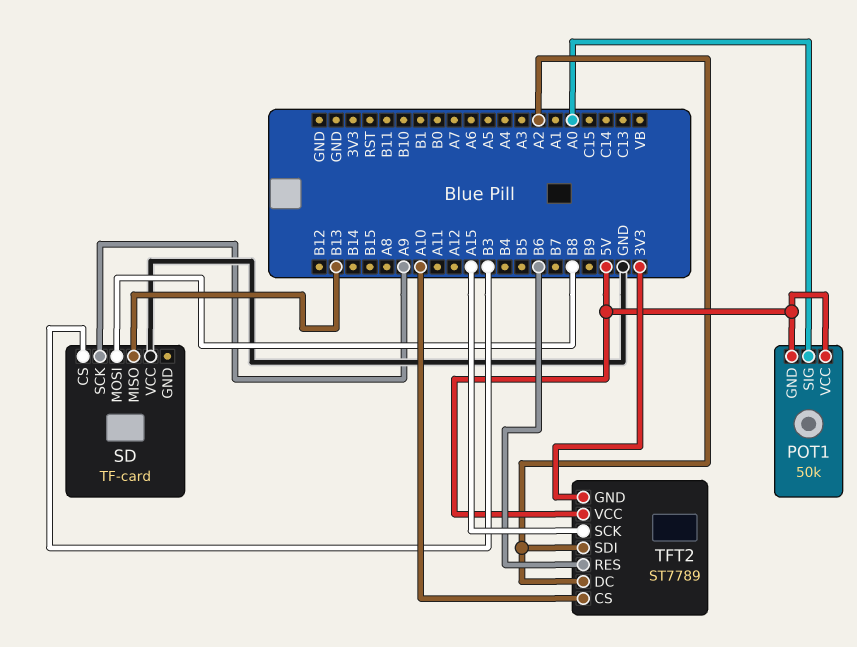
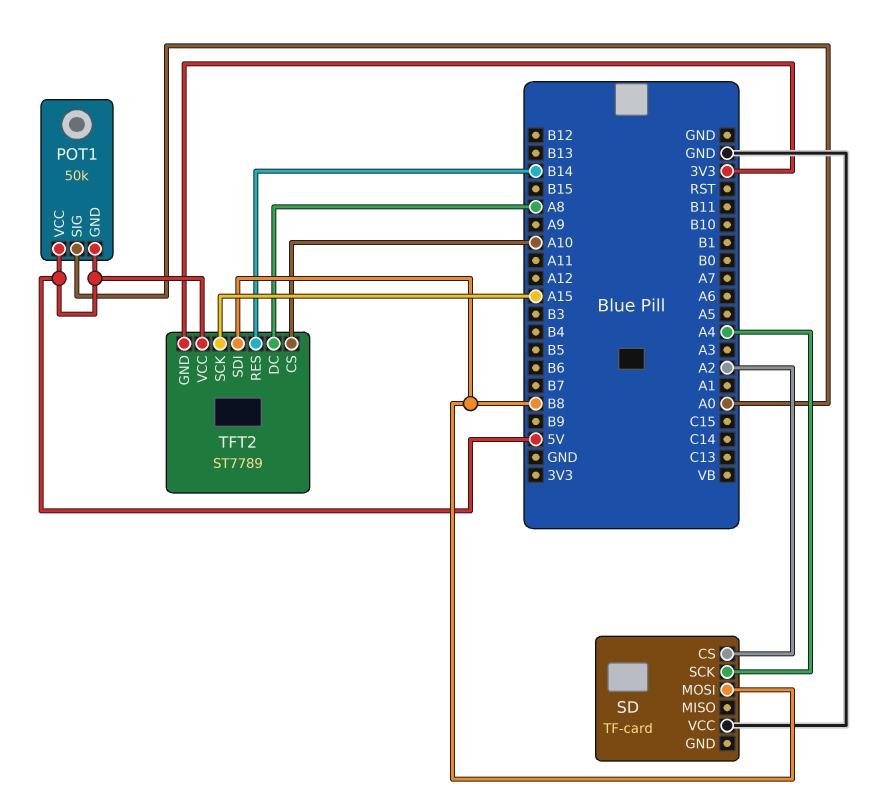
SD pin CS: B3 -> A2
SD pin MISO: B13 -> none
SD pin SCK: A9 -> A4
TFT2 pin DC: A2 -> A8
TFT2 pin RES: B6 -> B14
TFT2 pin SDI: A2 -> B8

